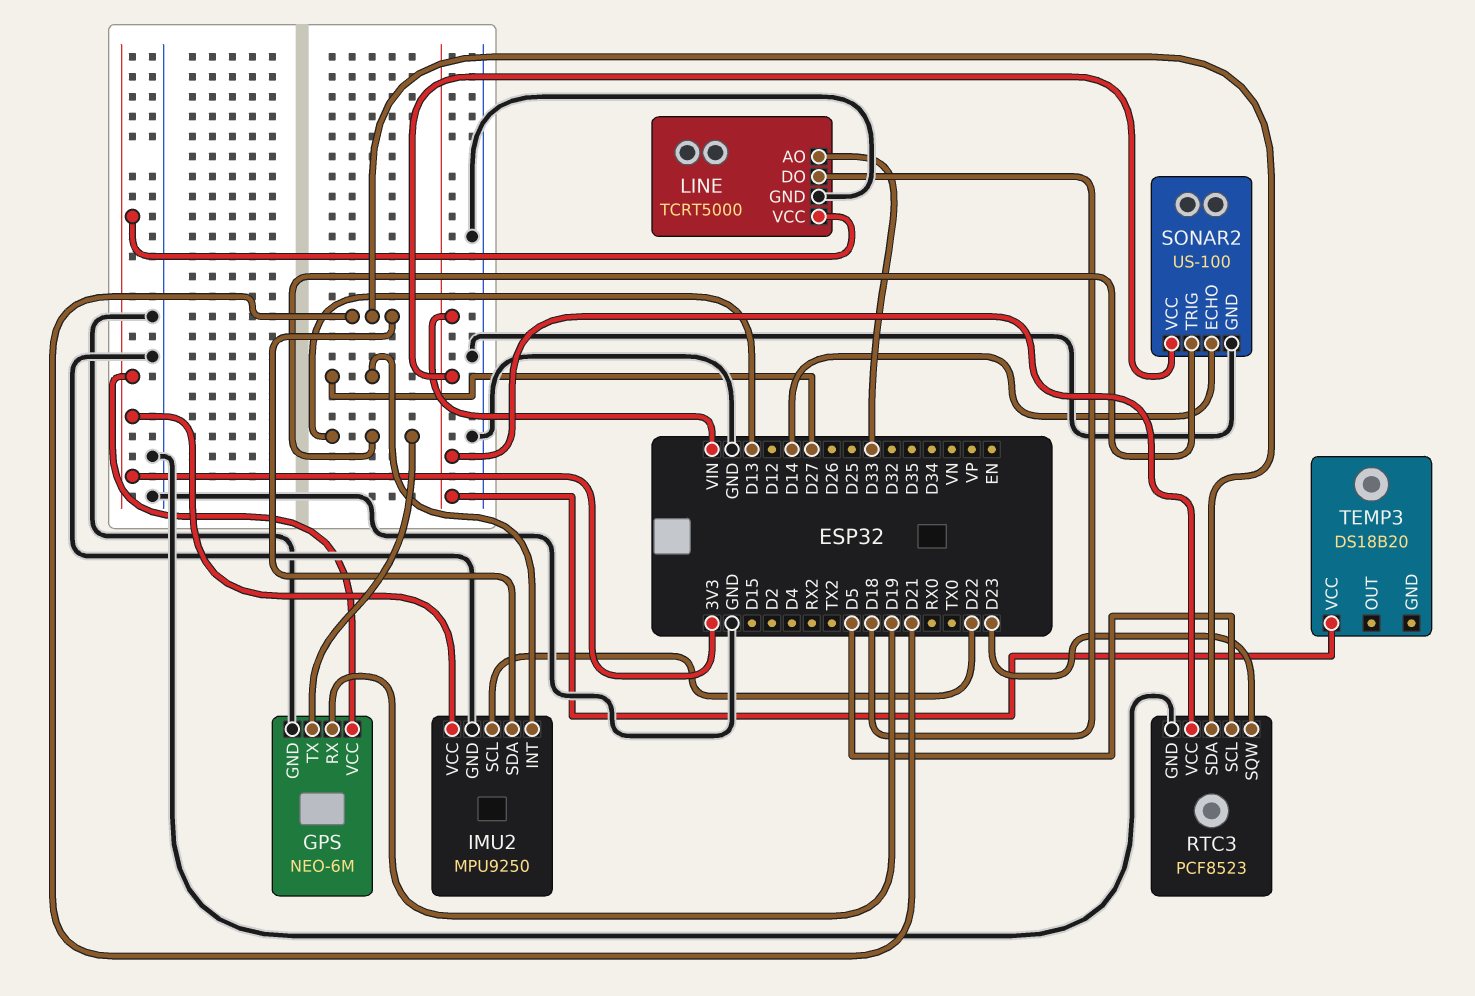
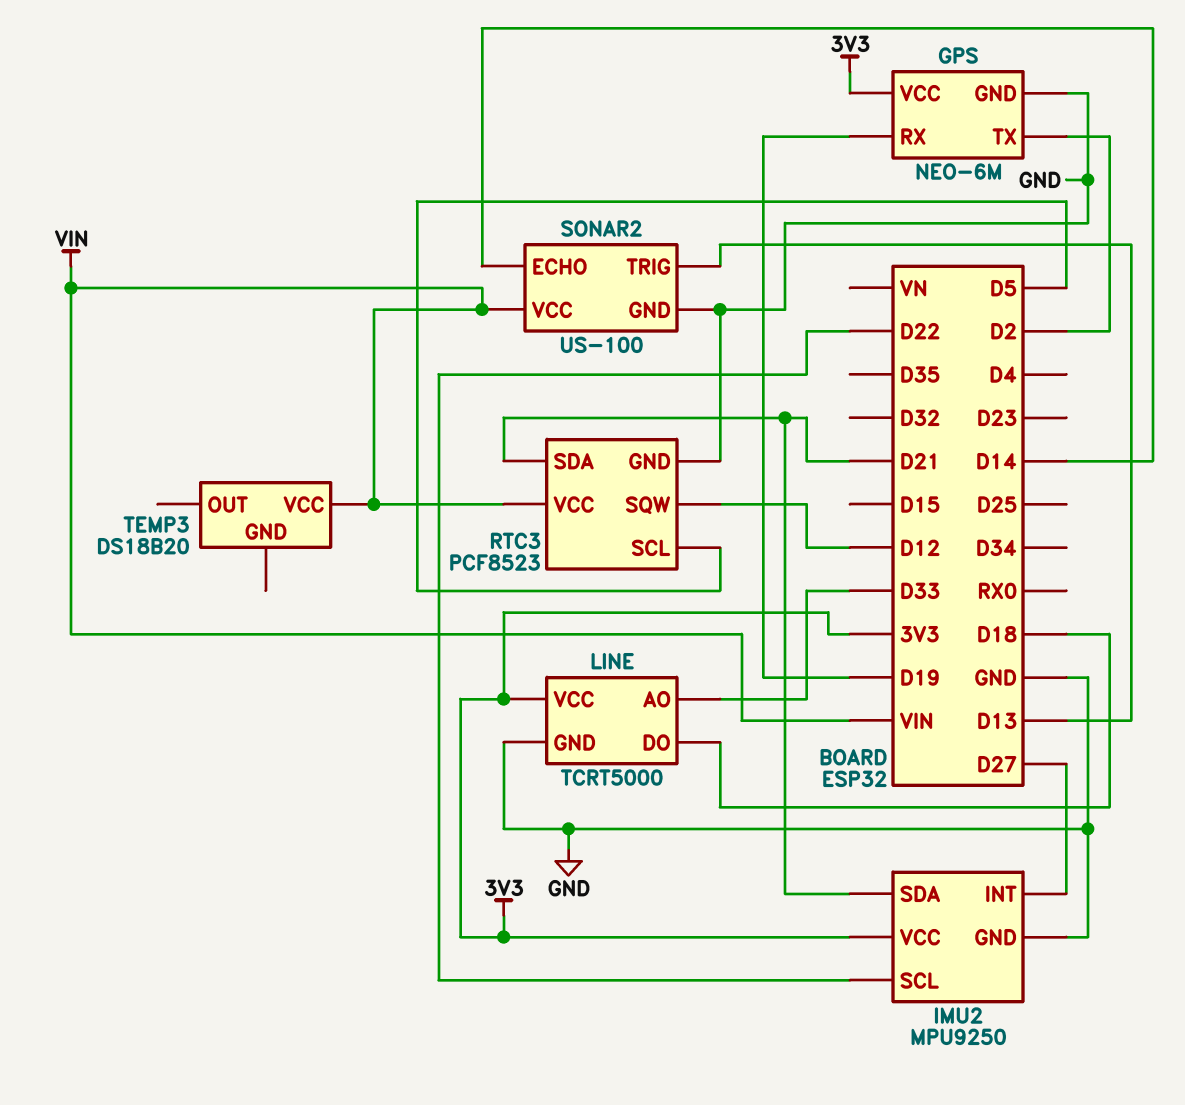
GPS pin TX: D13 -> D2
RTC3 pin SQW: D23 -> D12

